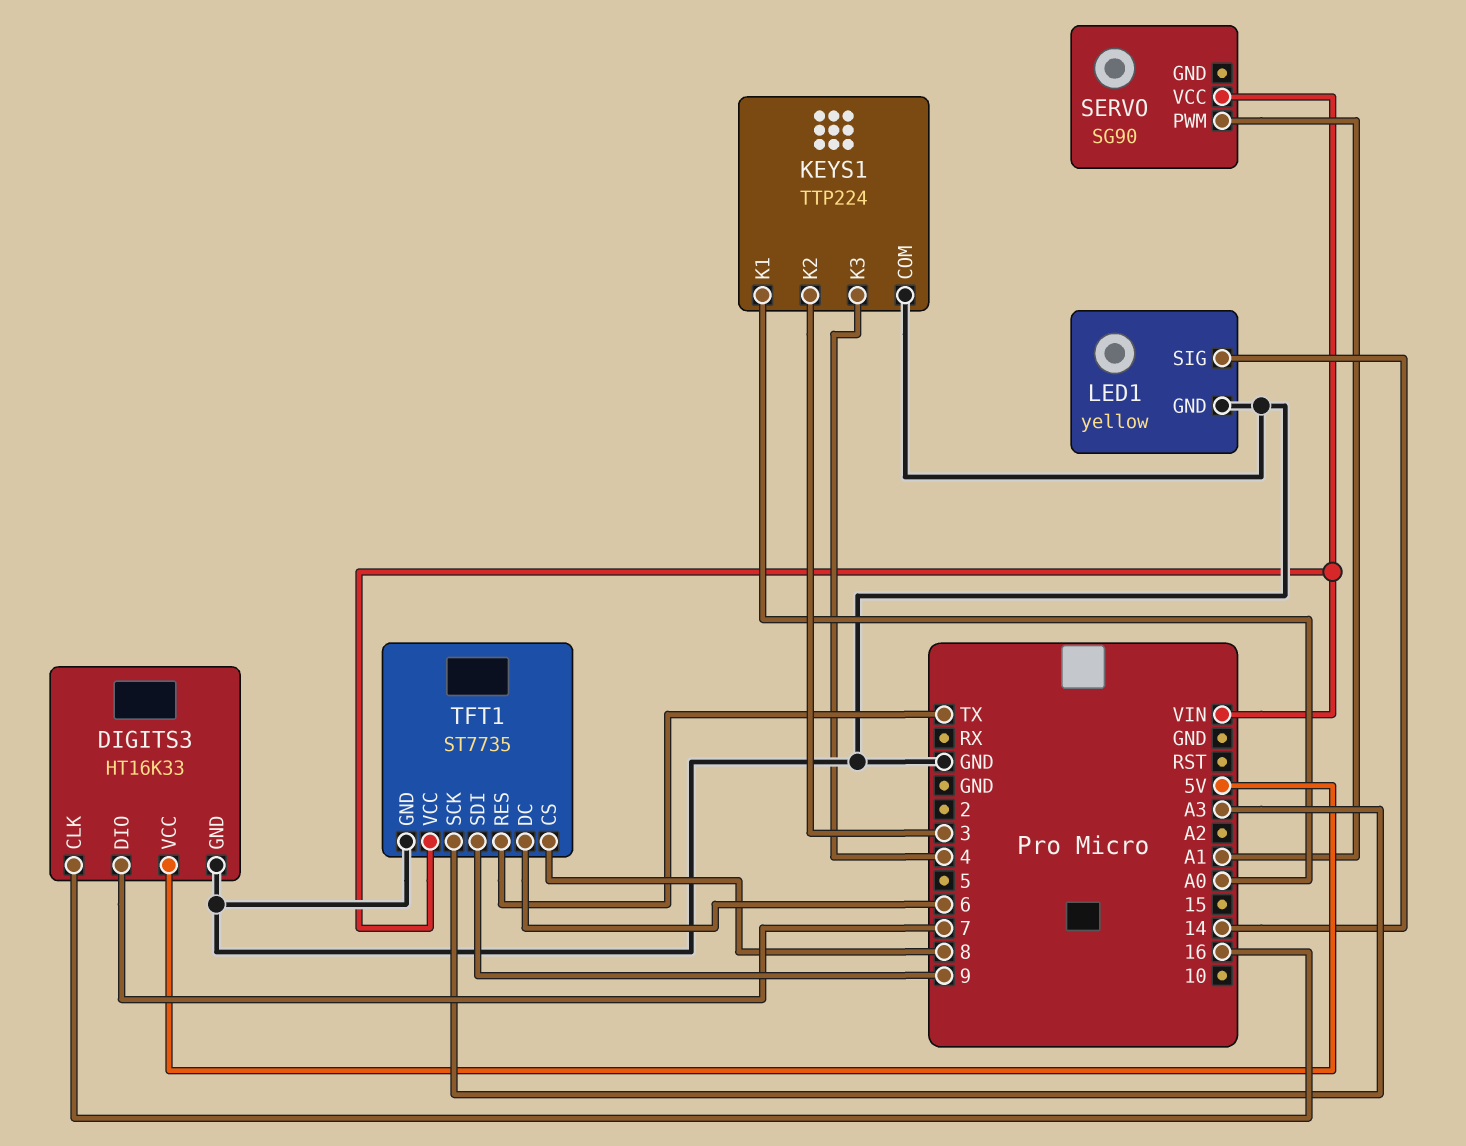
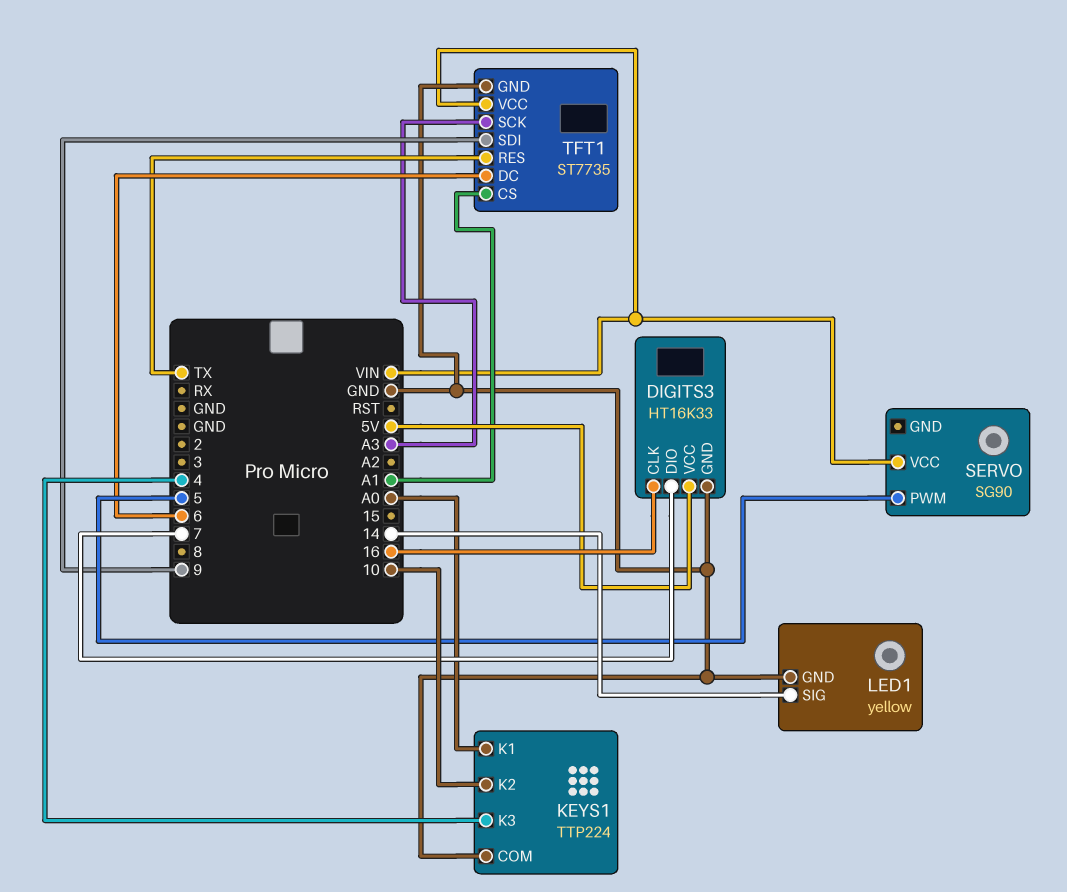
KEYS1 pin K2: 3 -> 10
SERVO pin PWM: A1 -> 5
TFT1 pin CS: 8 -> A1

